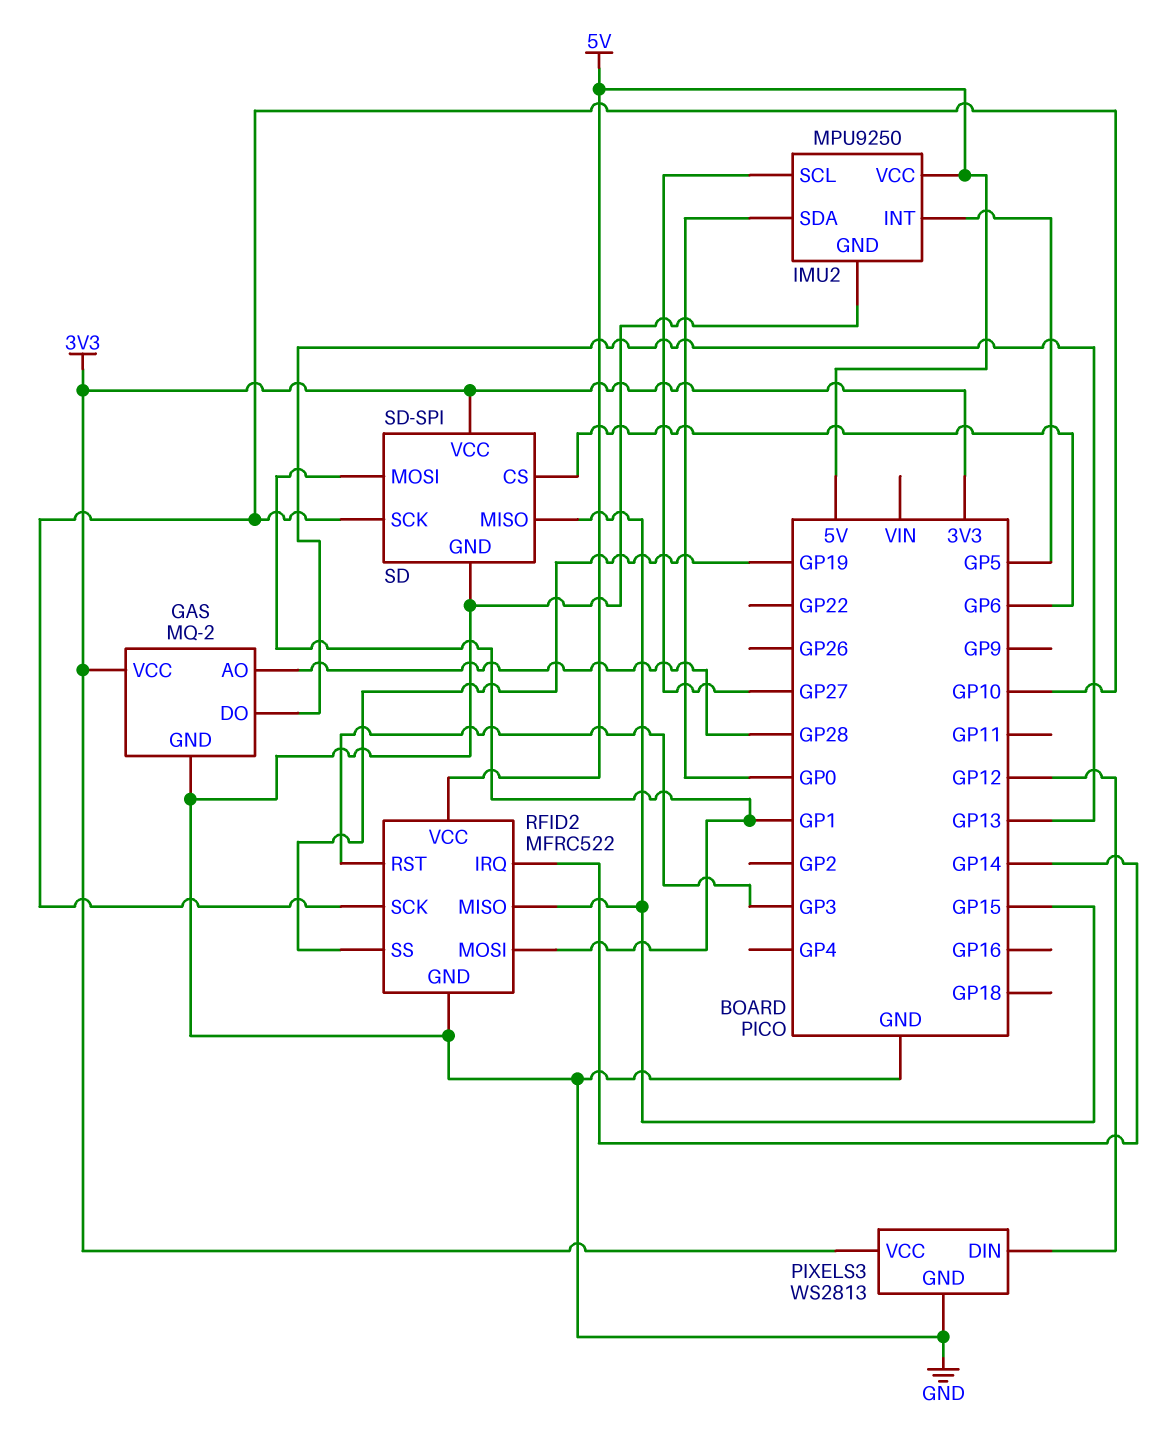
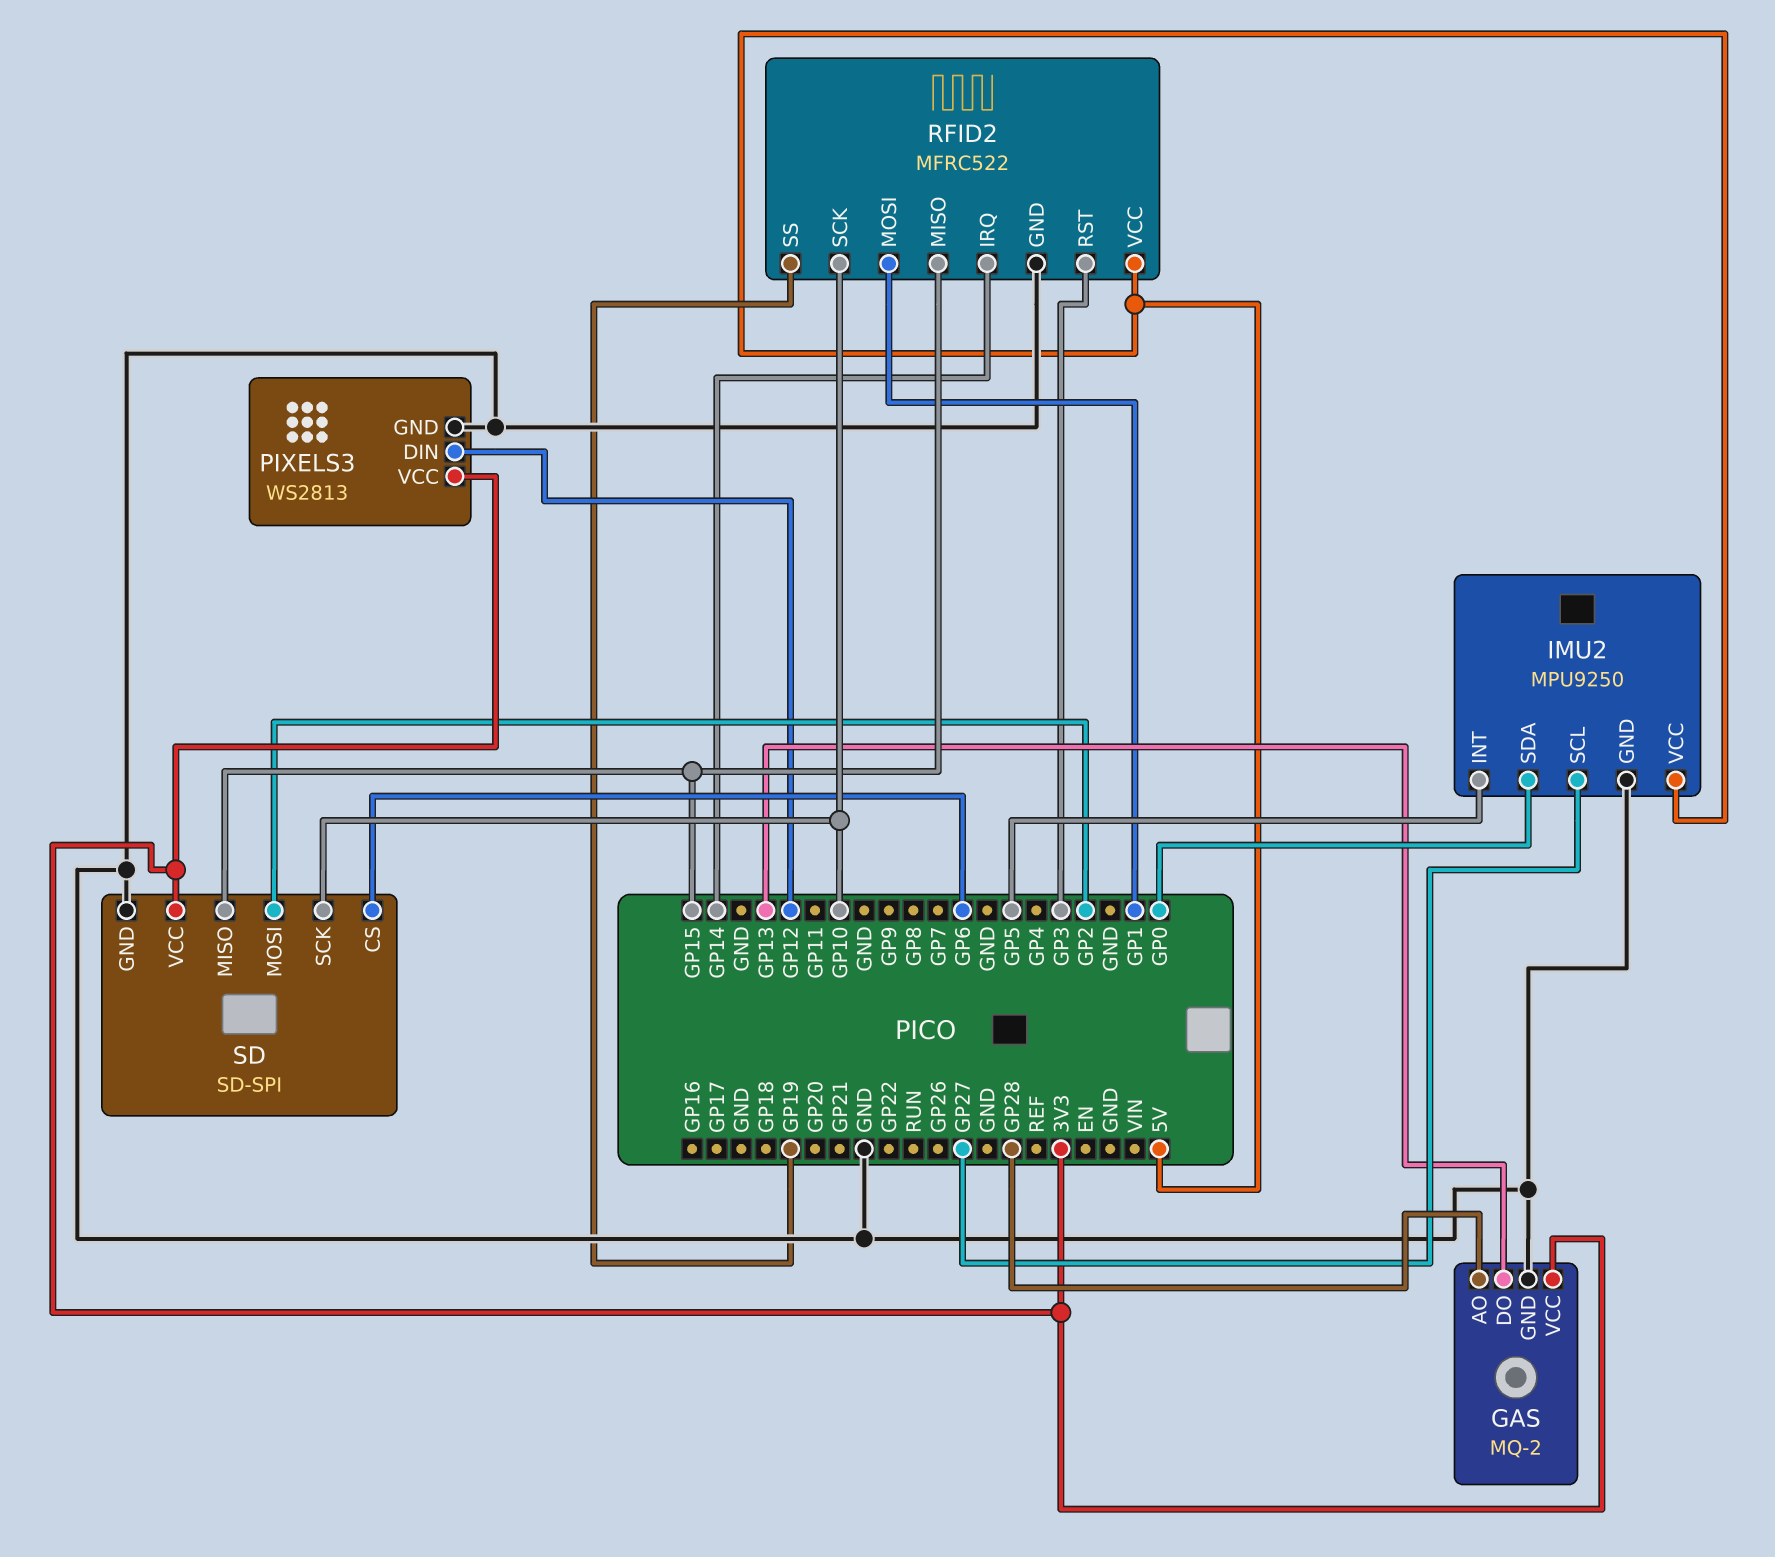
SD pin MOSI: GP1 -> GP2

